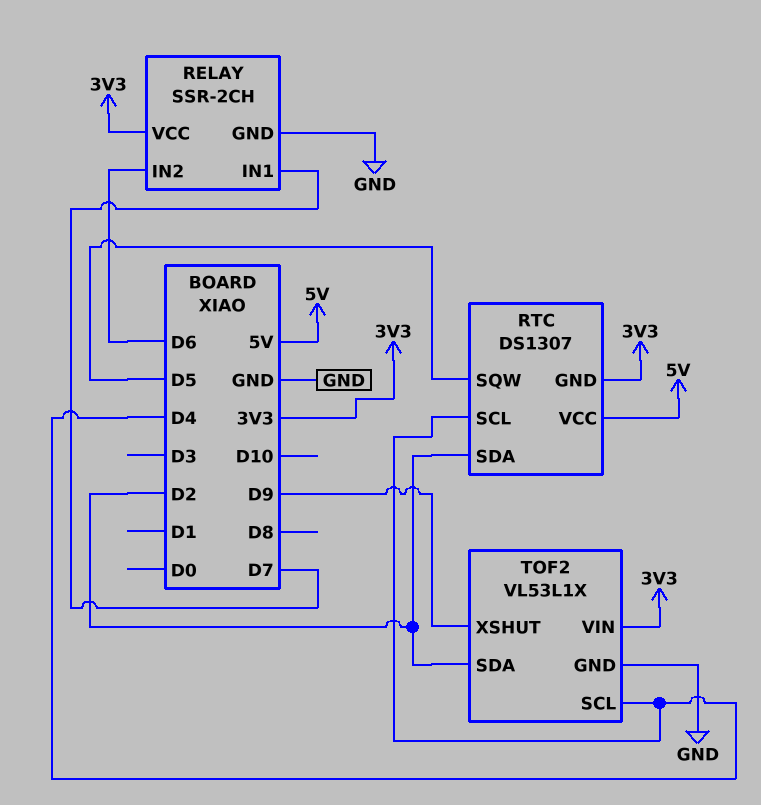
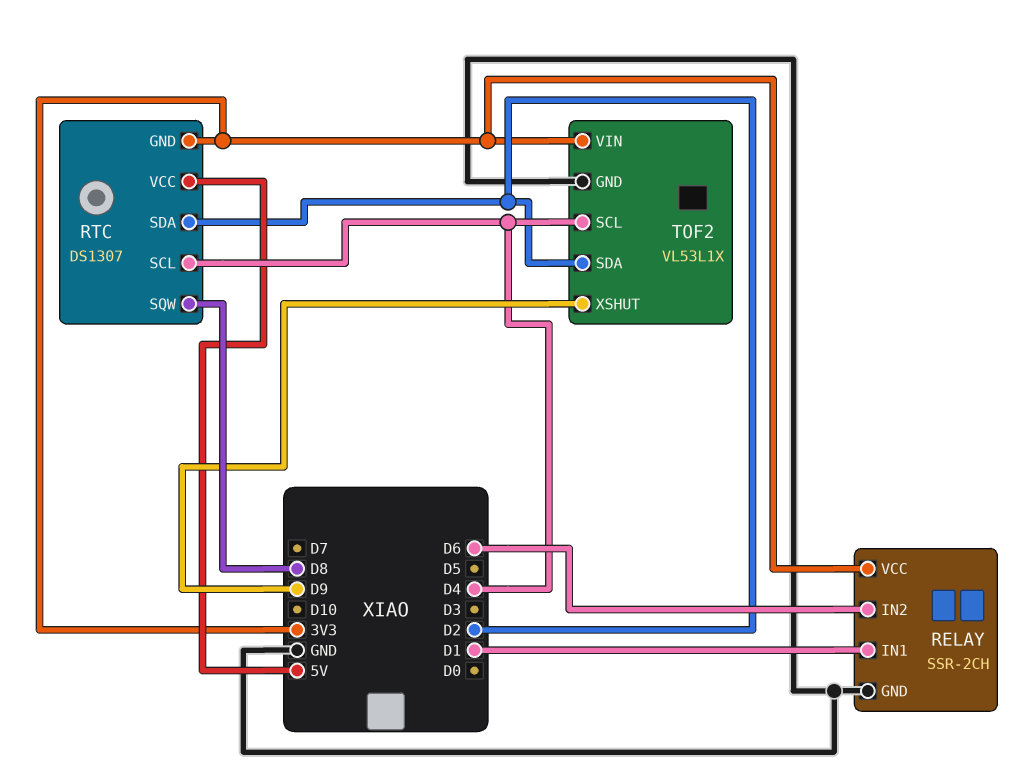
RELAY pin IN1: D7 -> D1
RTC pin SQW: D5 -> D8

